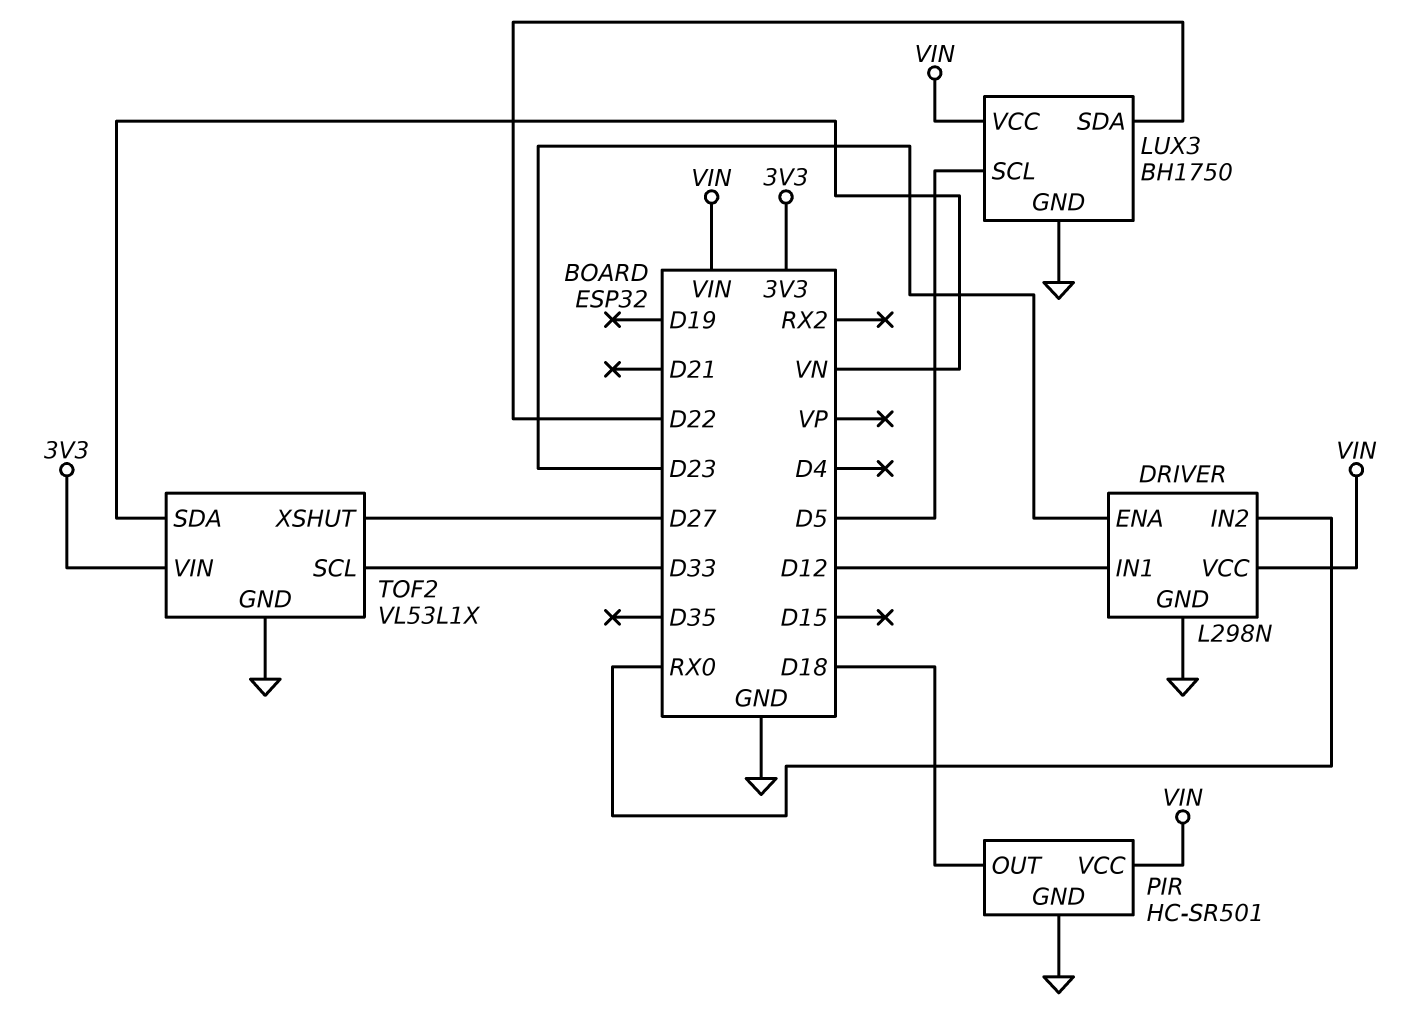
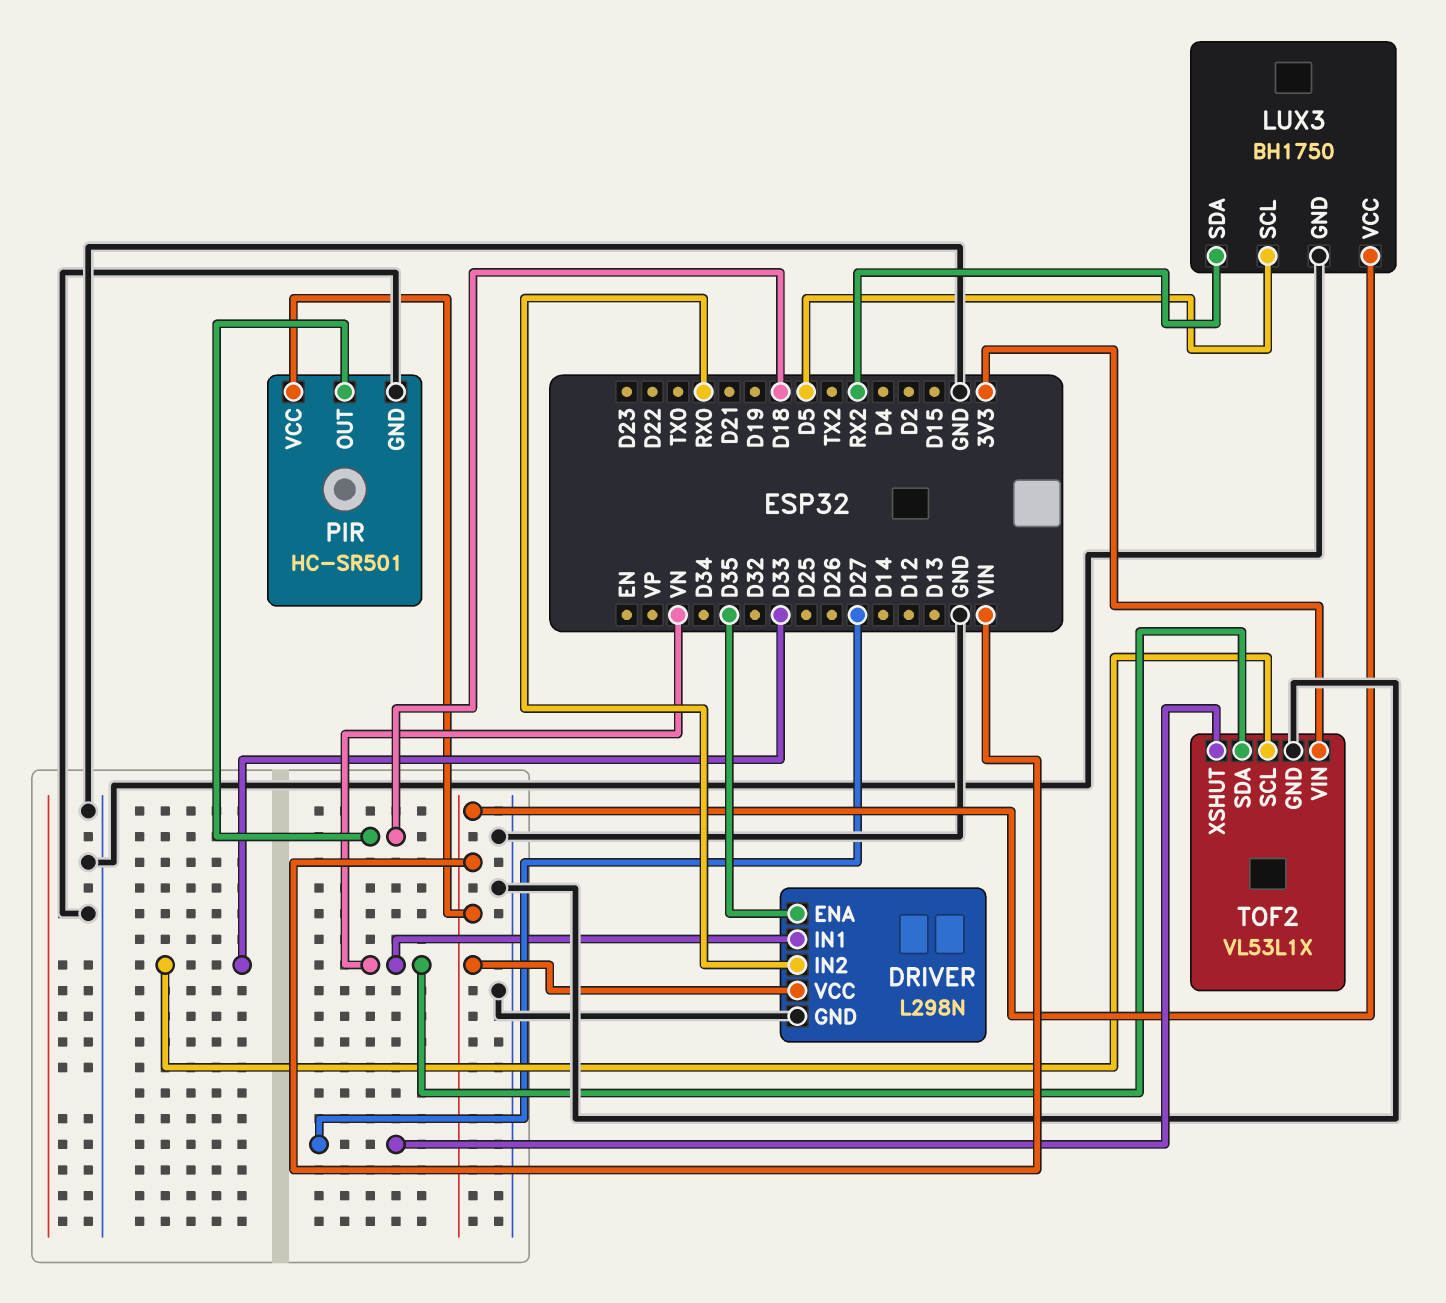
DRIVER pin ENA: D23 -> D35
DRIVER pin IN1: D12 -> VN
LUX3 pin SDA: D22 -> RX2

